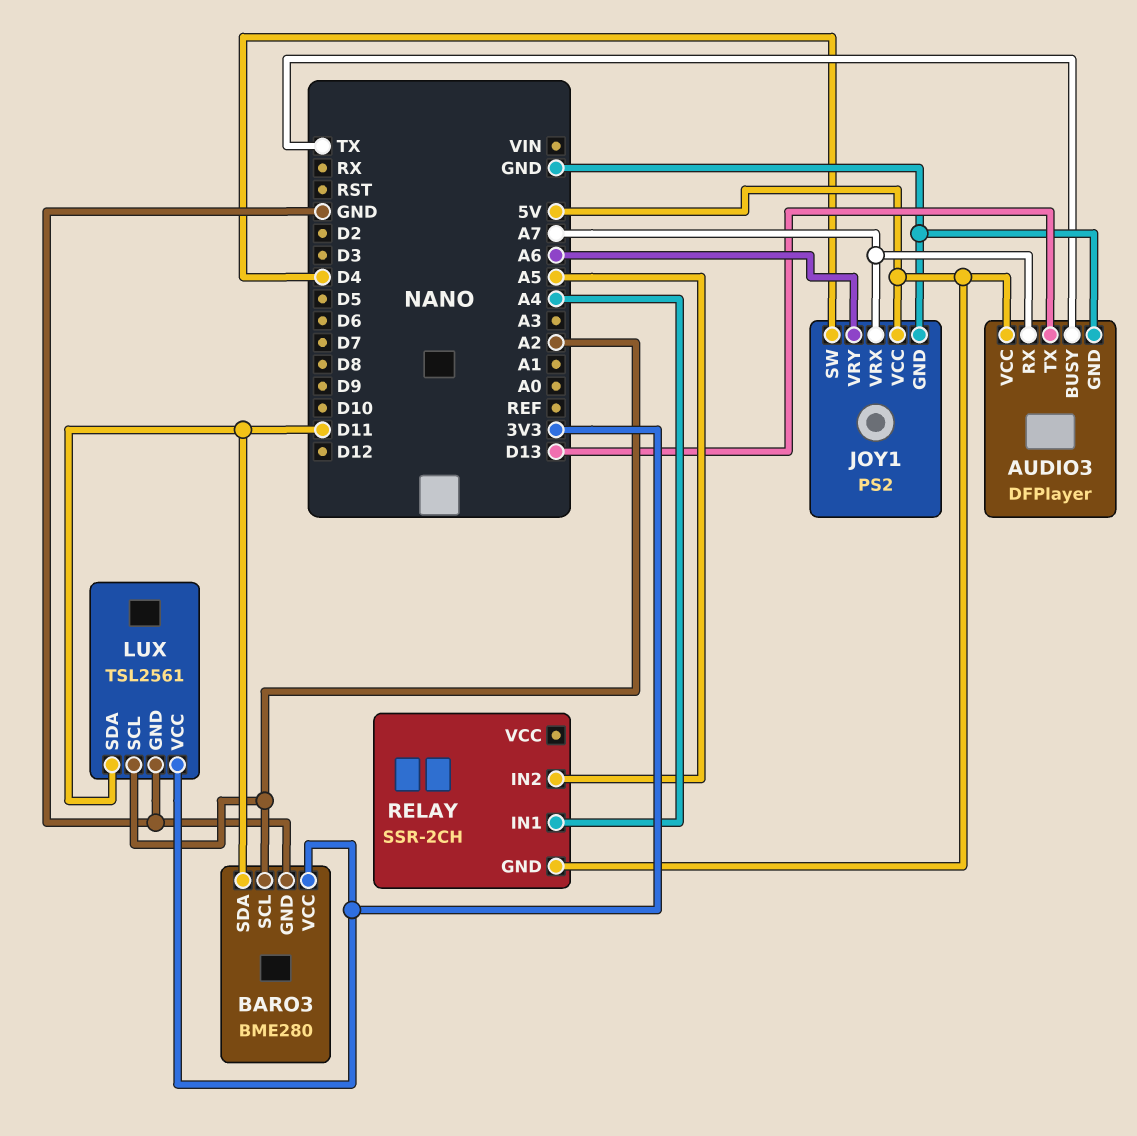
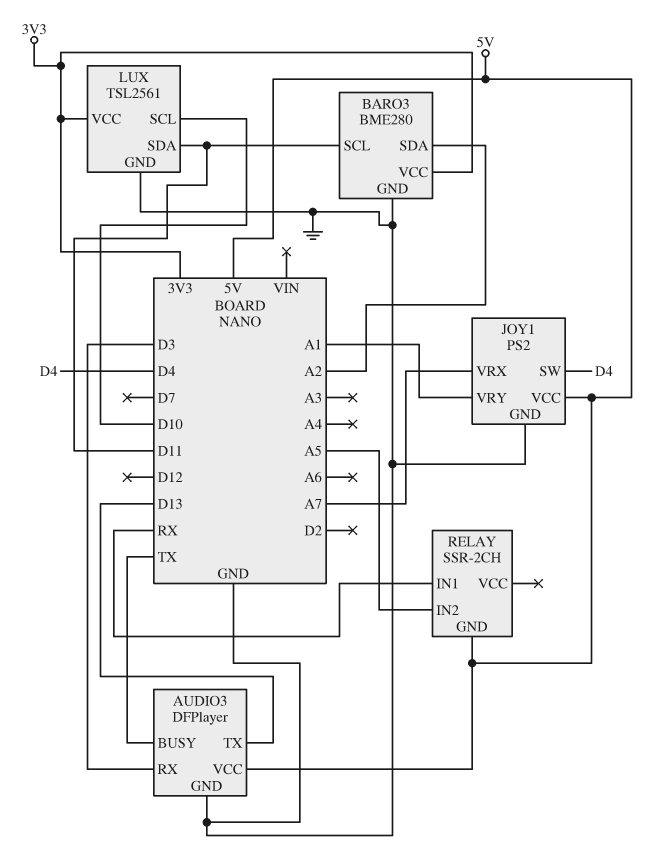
AUDIO3 pin RX: A7 -> D3
BARO3 pin SCL: A2 -> D11
BARO3 pin SDA: D11 -> A2
JOY1 pin VRY: A6 -> A1
LUX pin SCL: A2 -> D10
RELAY pin IN1: A4 -> RX

